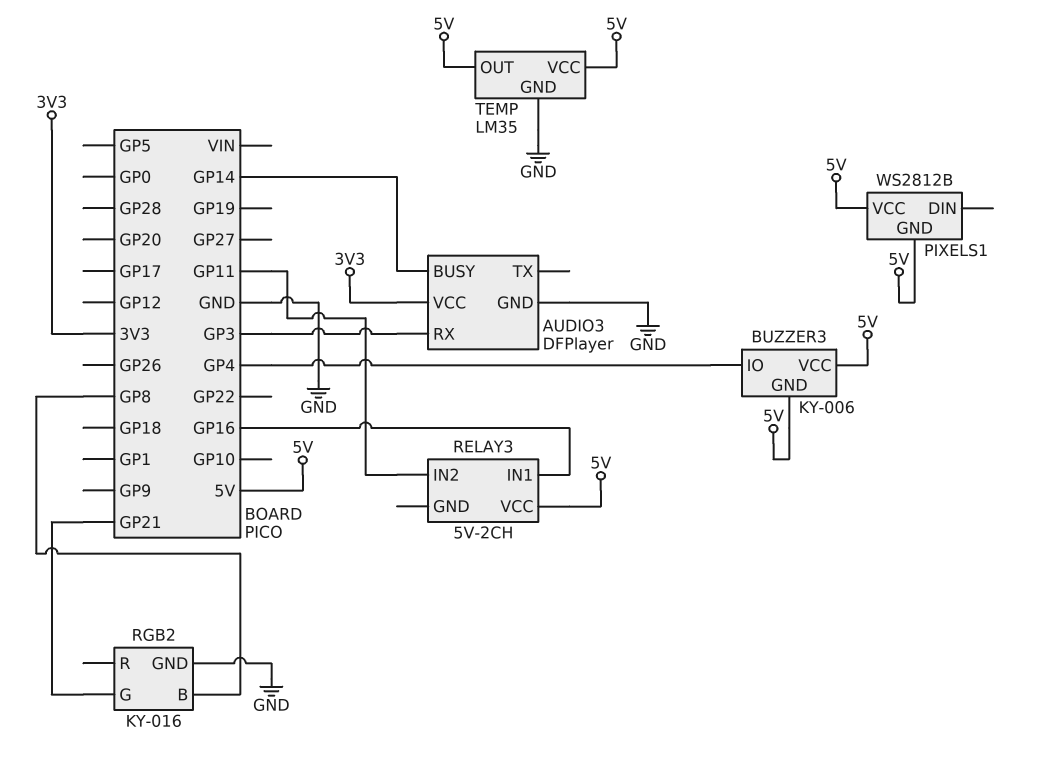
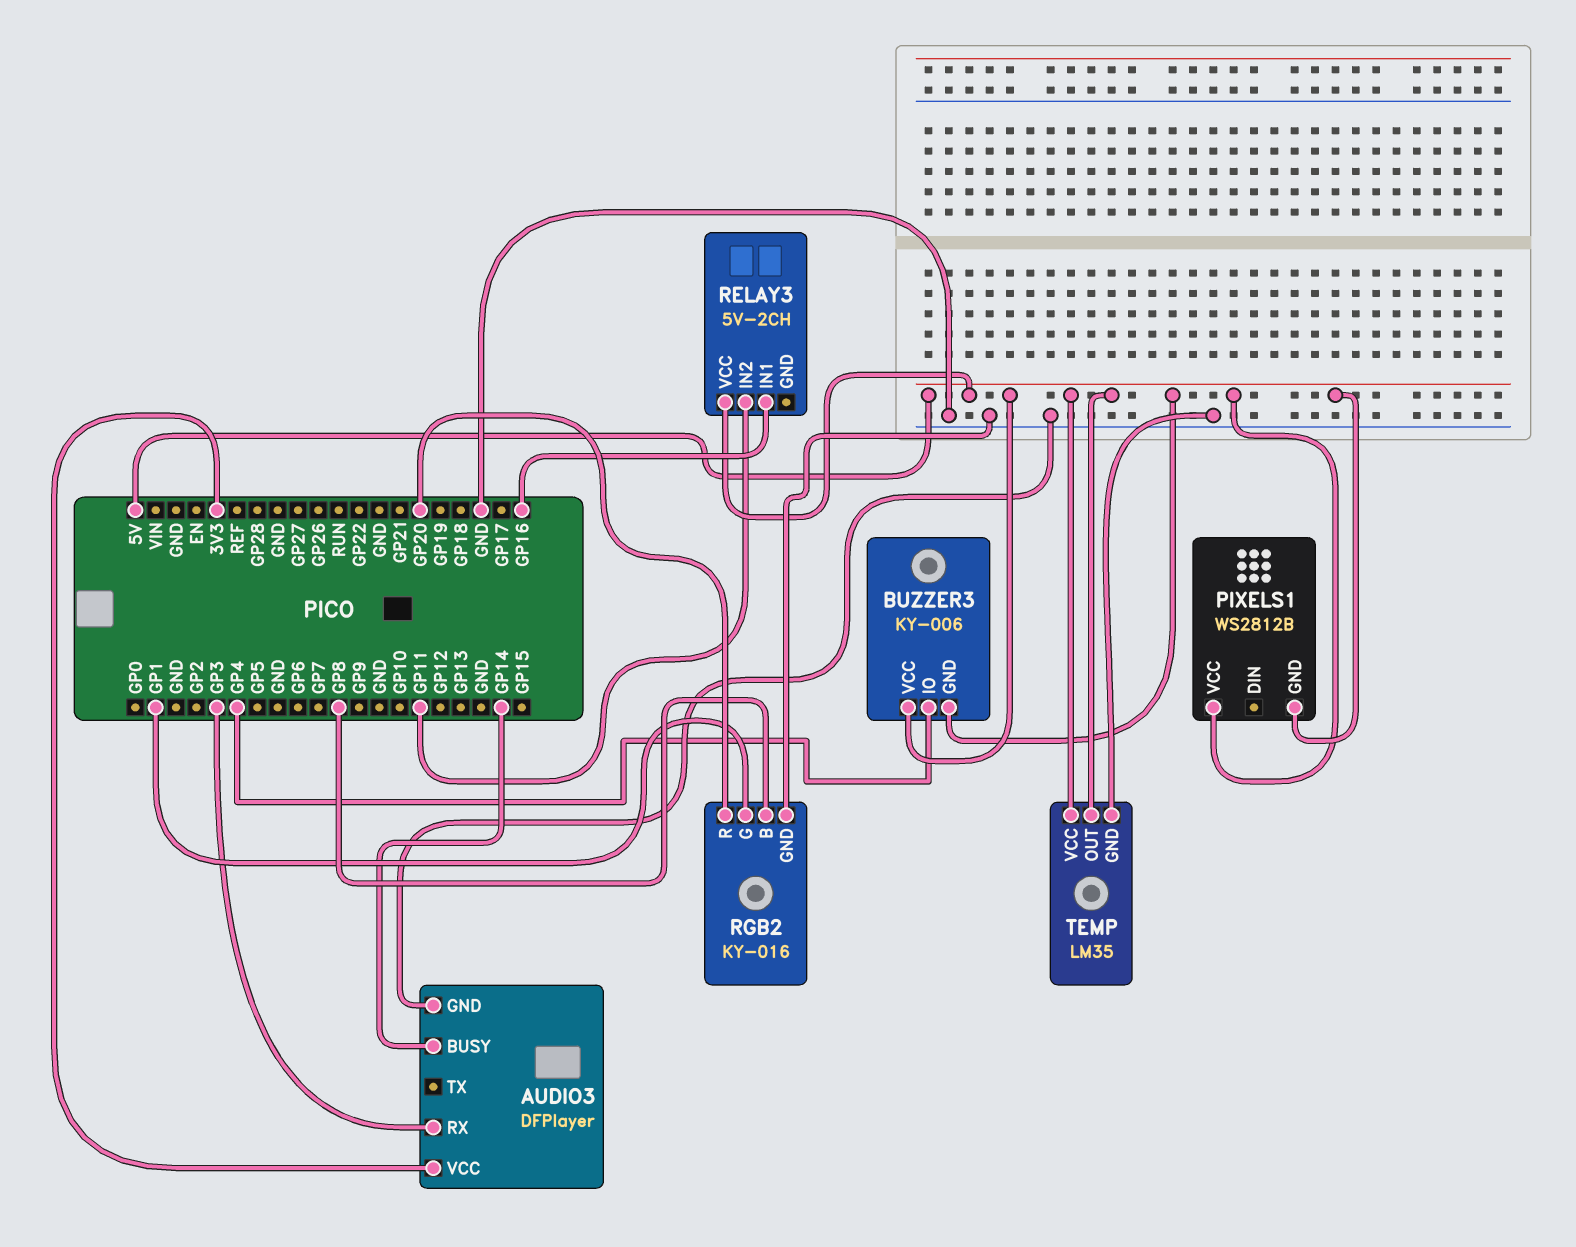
RGB2 pin G: GP21 -> GP1
RGB2 pin R: none -> GP20

